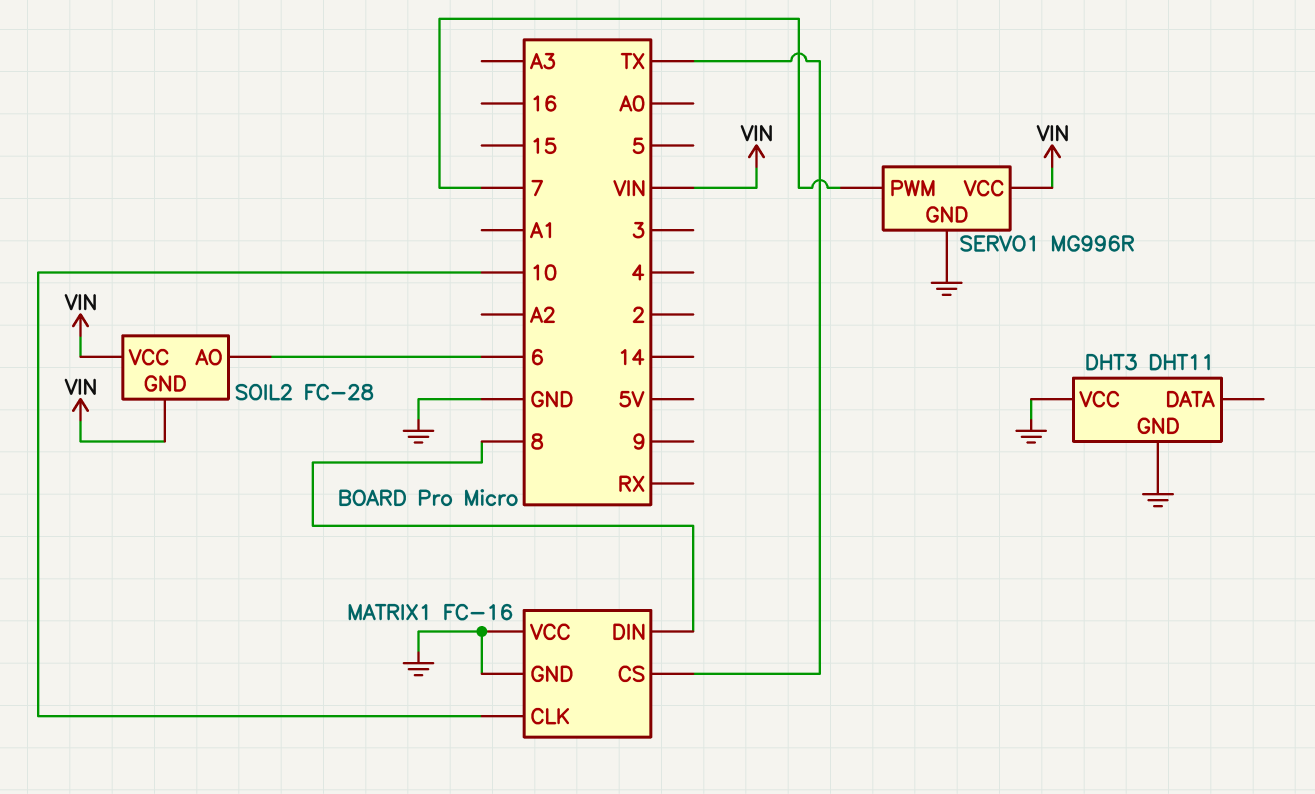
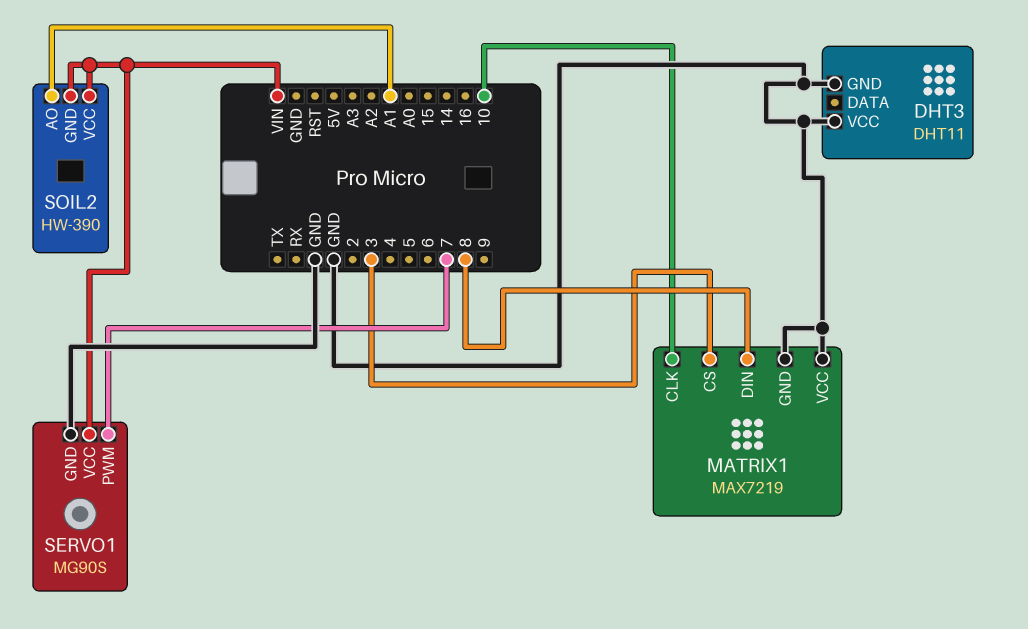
MATRIX1: FC-16 -> MAX7219
MATRIX1 pin CS: TX -> 3
SERVO1: MG996R -> MG90S
SOIL2: FC-28 -> HW-390
SOIL2 pin AO: 6 -> A1

